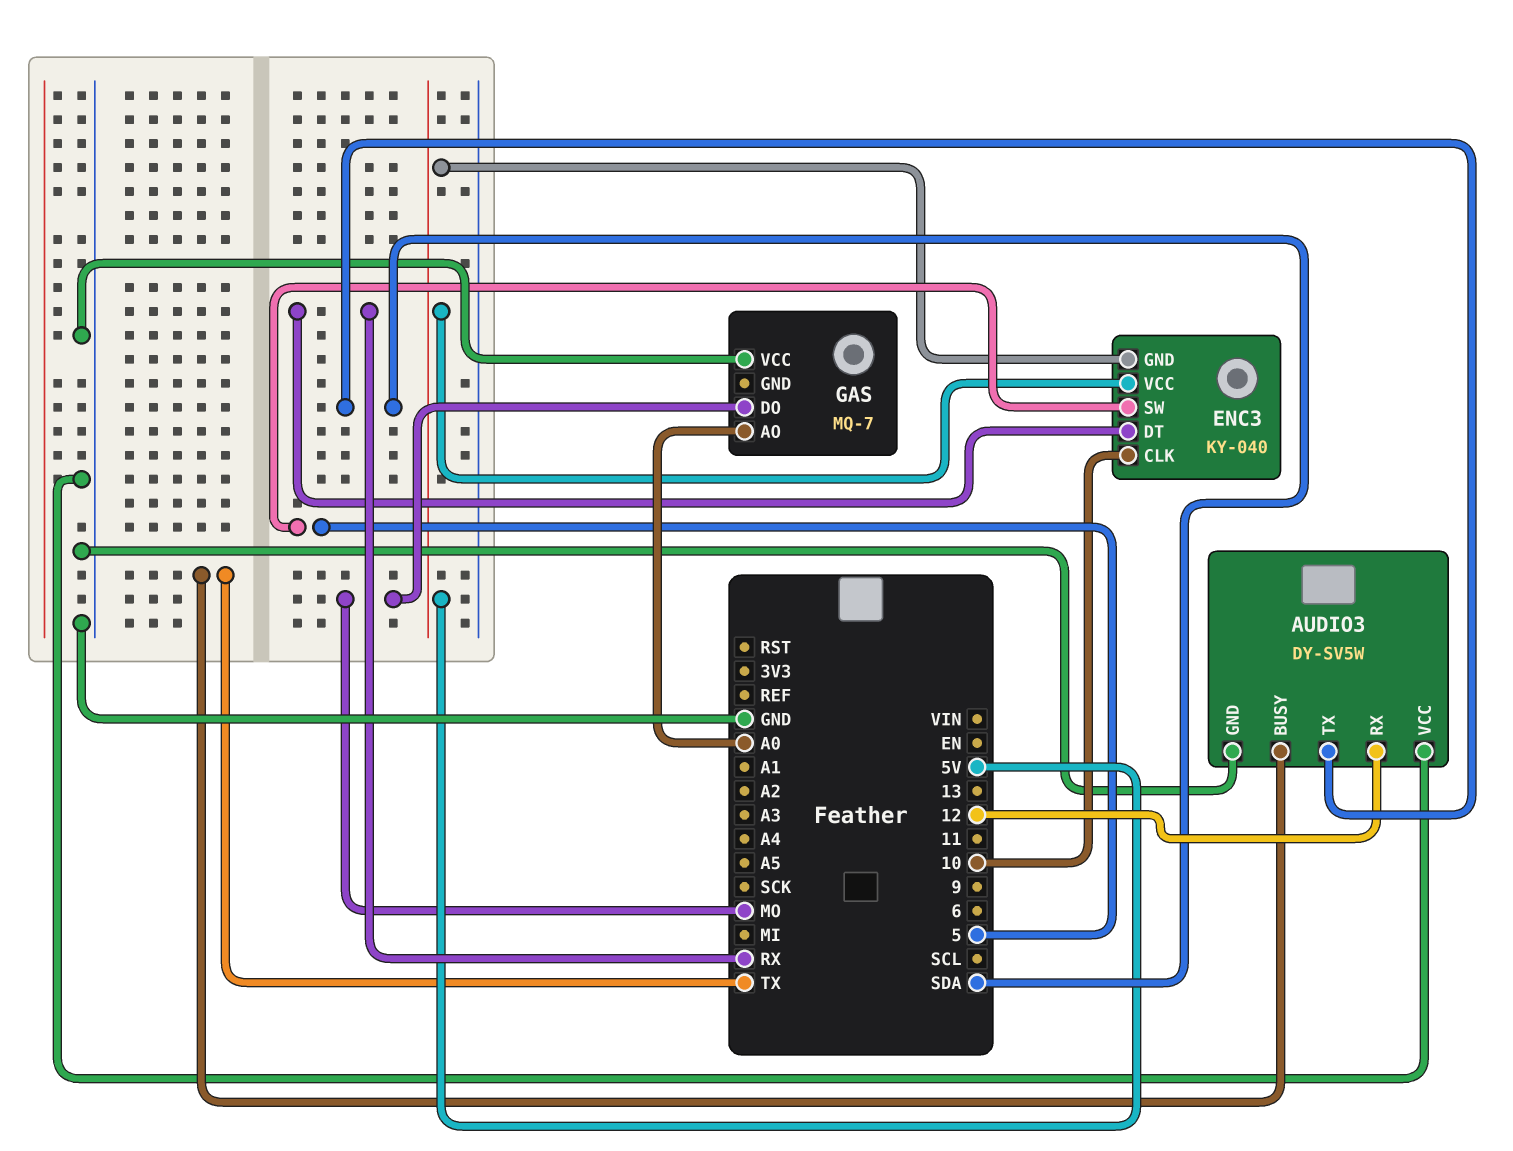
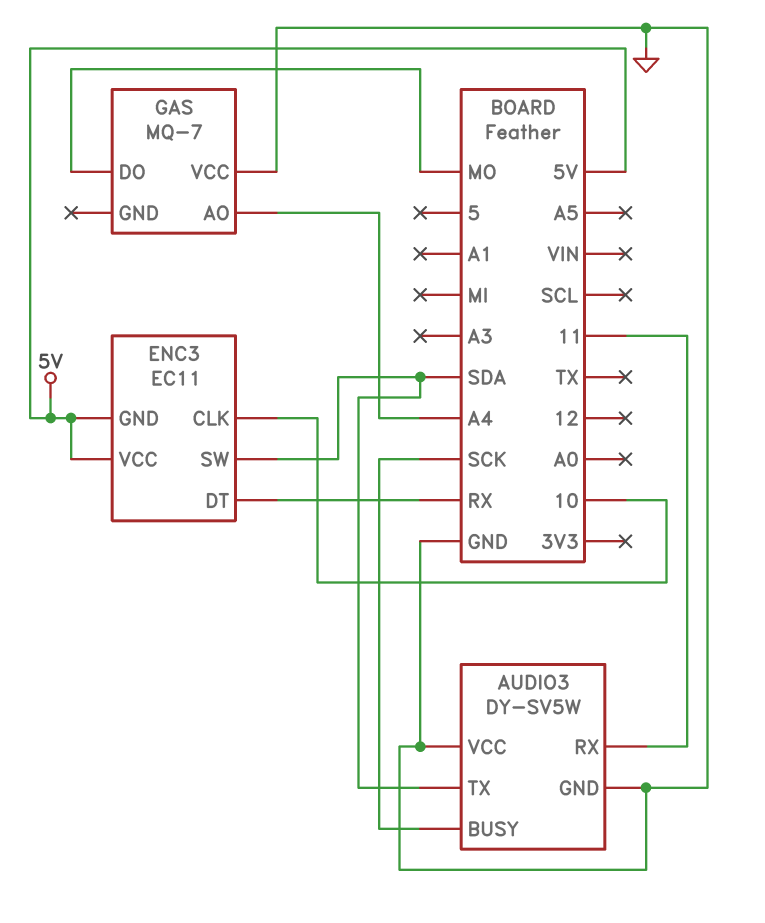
AUDIO3 pin BUSY: TX -> SCK
AUDIO3 pin RX: 12 -> 11
ENC3: KY-040 -> EC11
ENC3 pin SW: 5 -> SDA
GAS pin AO: A0 -> A4

